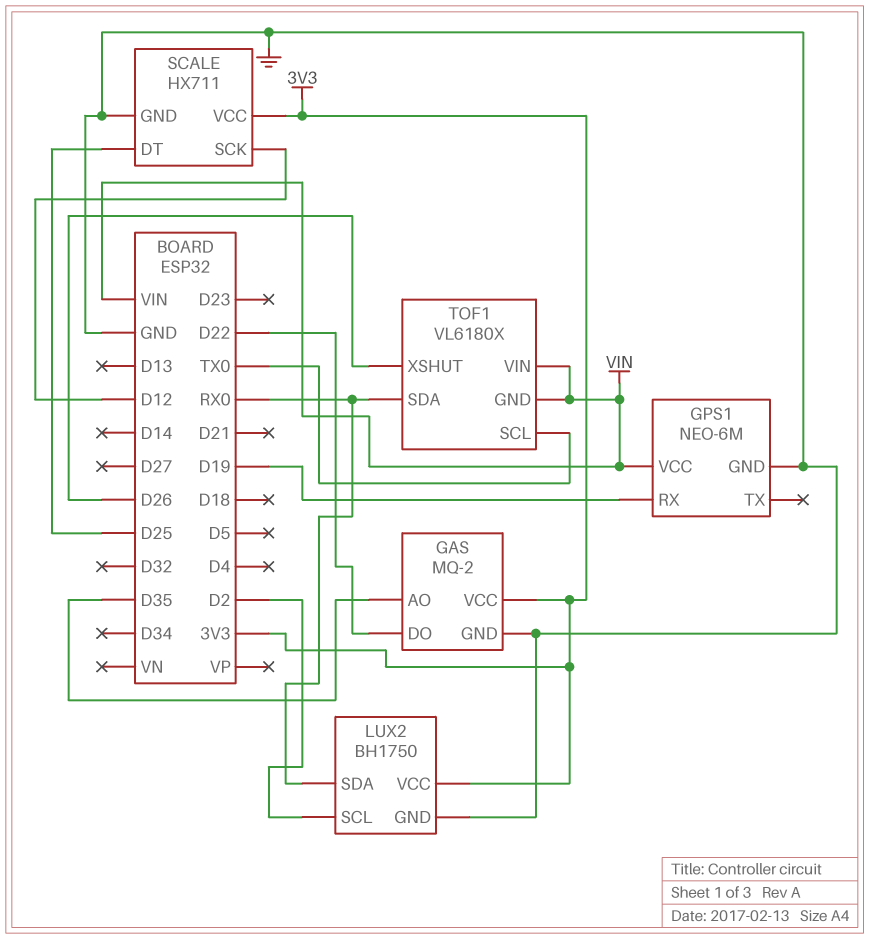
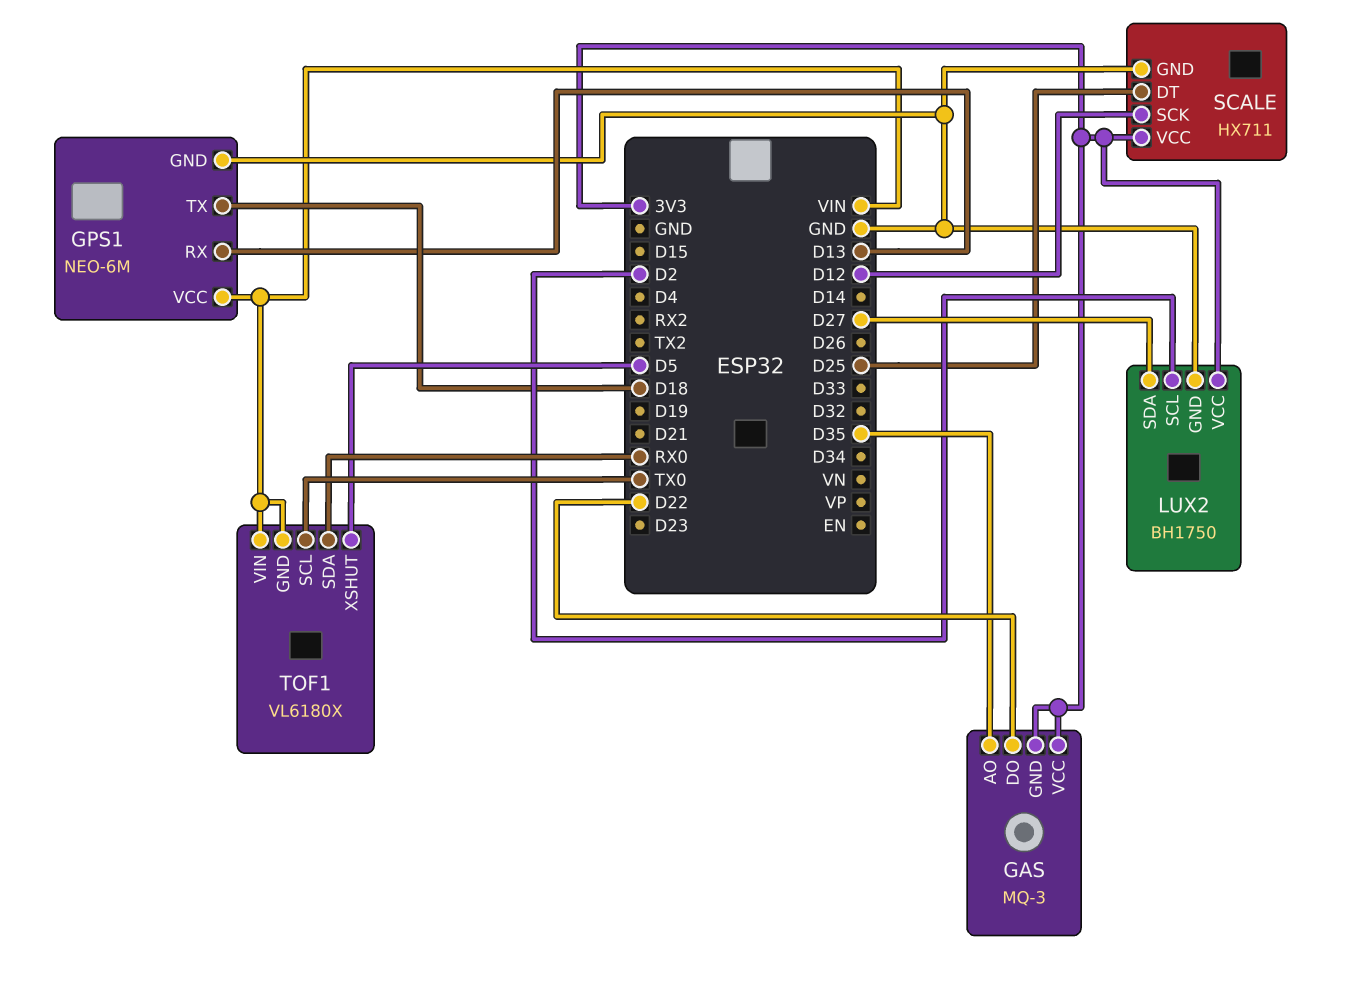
GAS: MQ-2 -> MQ-3
GAS pin GND: GND -> 3V3
GPS1 pin RX: D19 -> D13
GPS1 pin TX: none -> D18
LUX2 pin SDA: RX0 -> D27
TOF1 pin XSHUT: D26 -> D5

